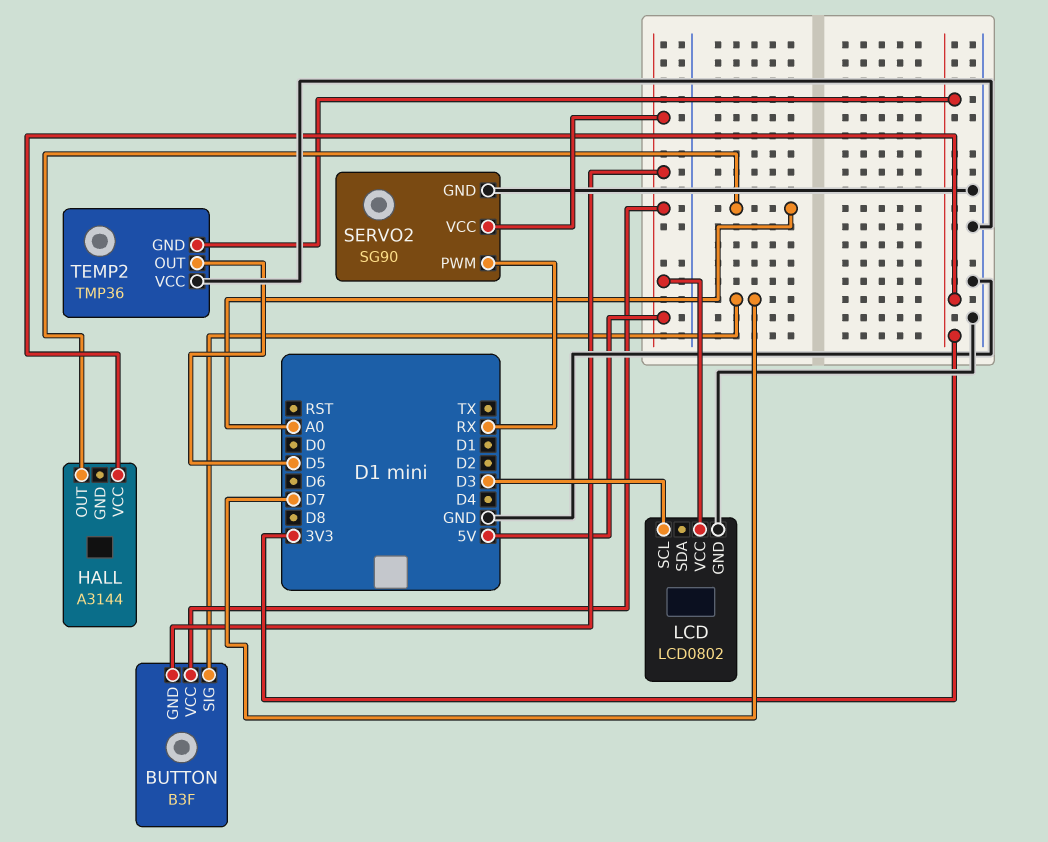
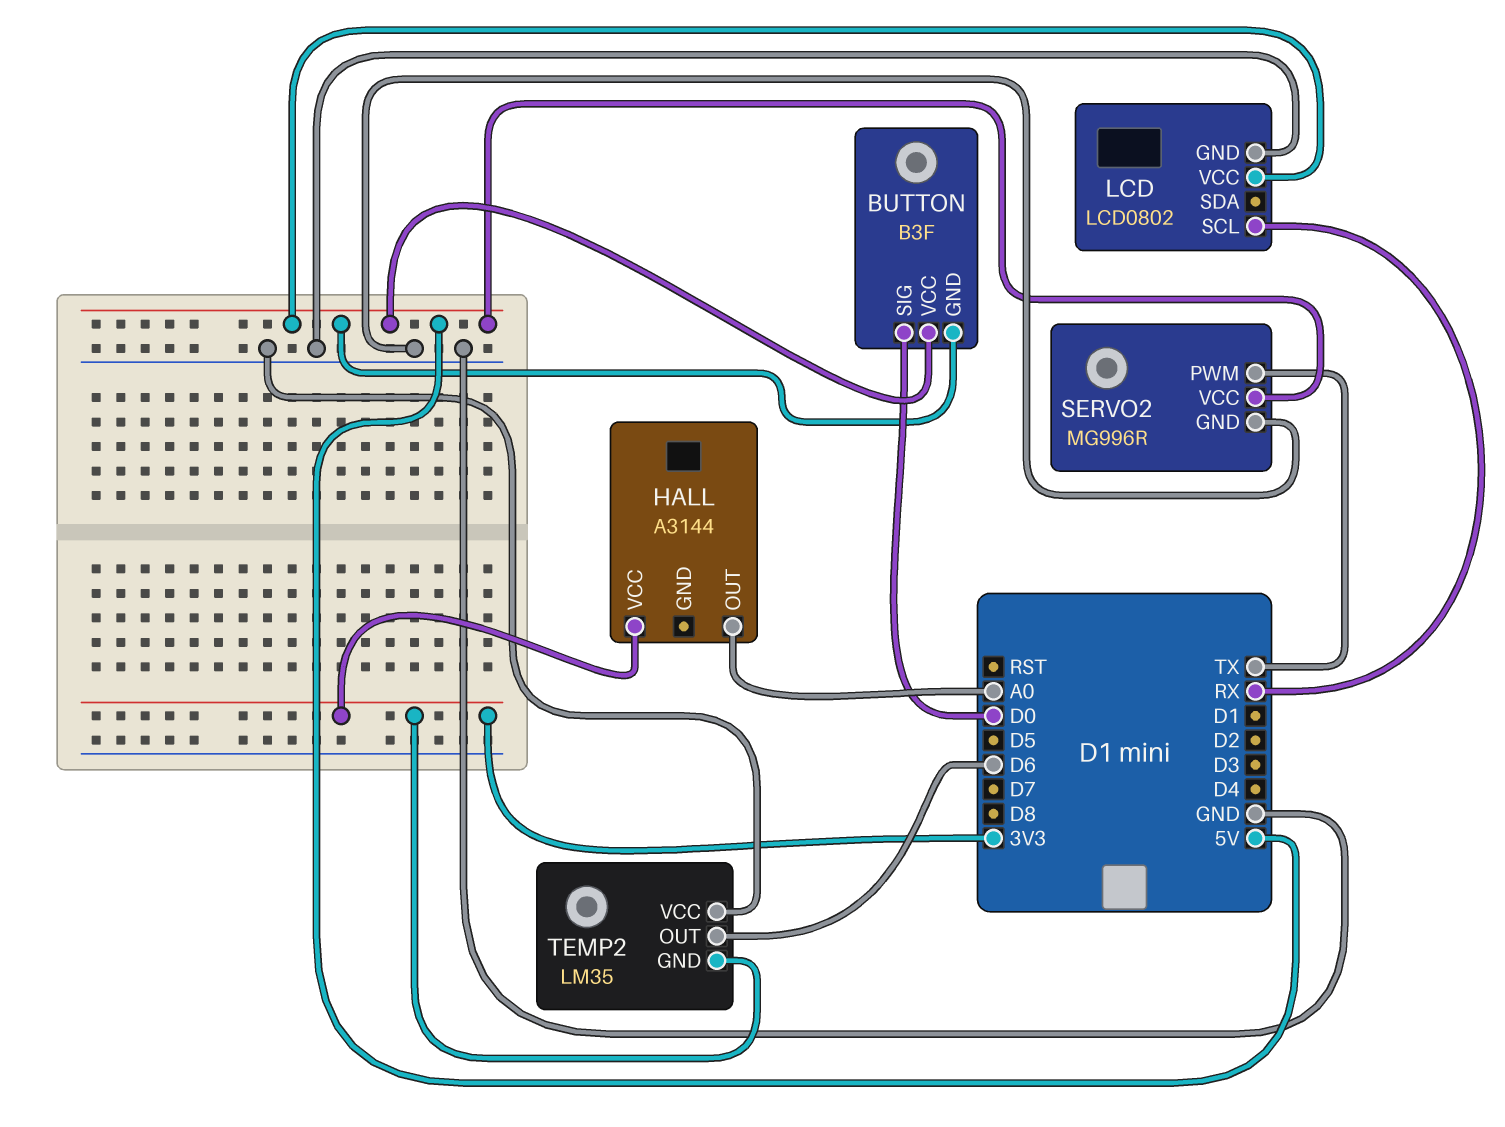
BUTTON pin SIG: D7 -> D0
LCD pin SCL: D3 -> RX
SERVO2: SG90 -> MG996R
SERVO2 pin PWM: RX -> TX
TEMP2: TMP36 -> LM35
TEMP2 pin OUT: D5 -> D6

